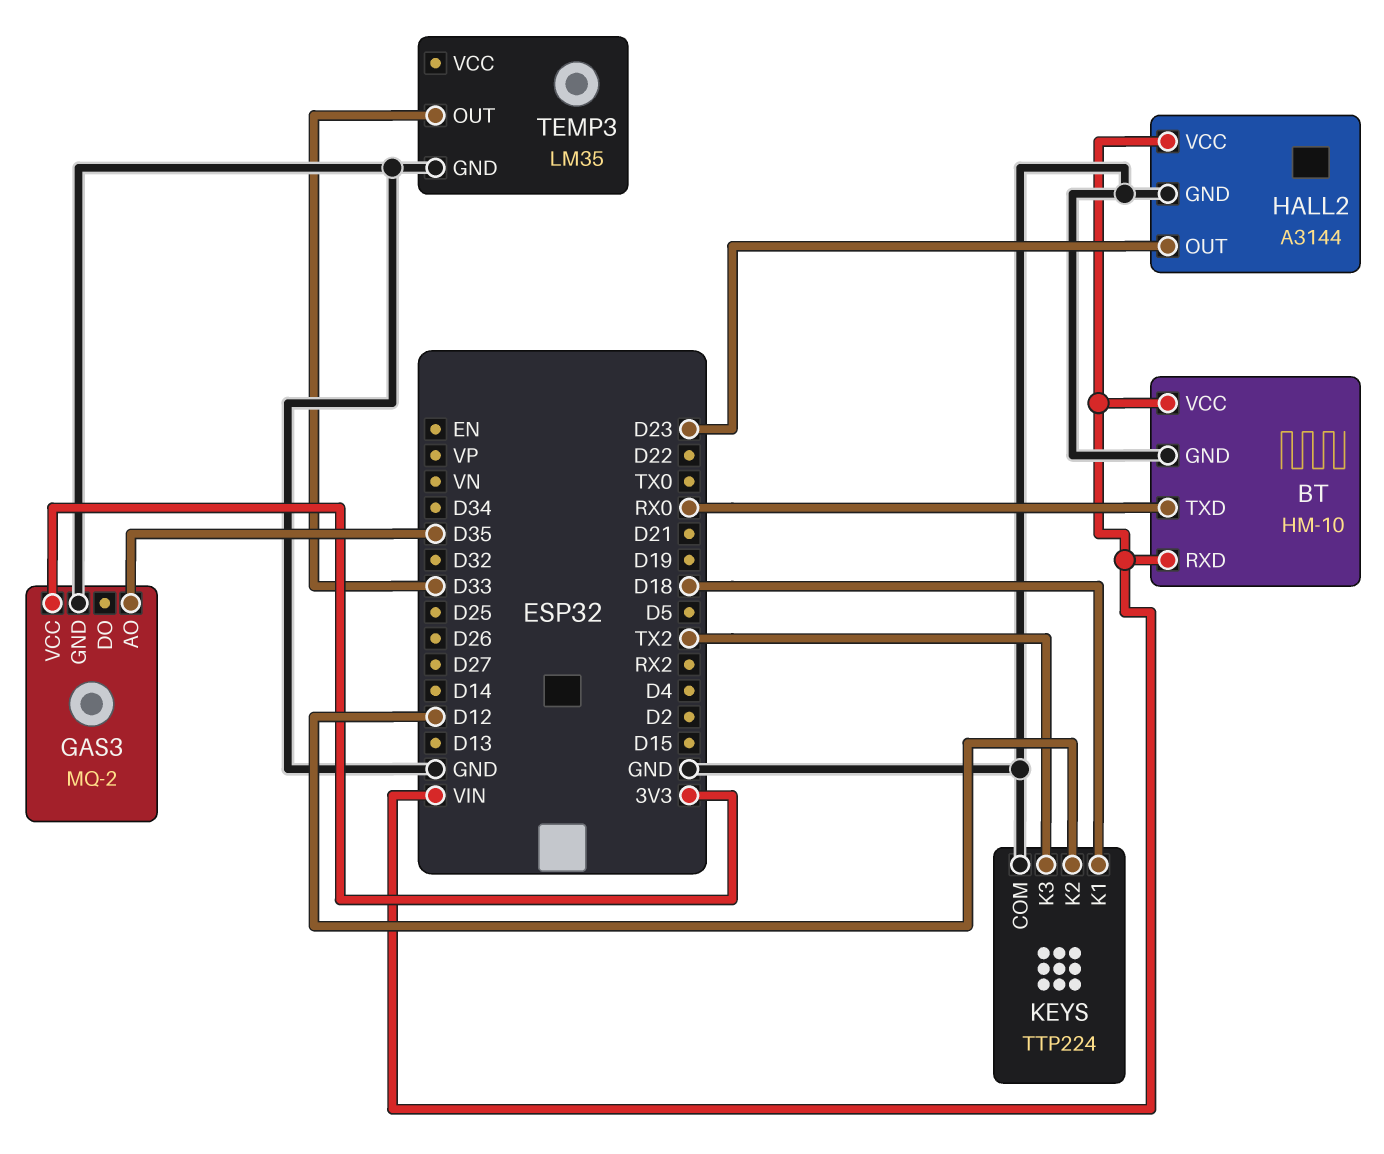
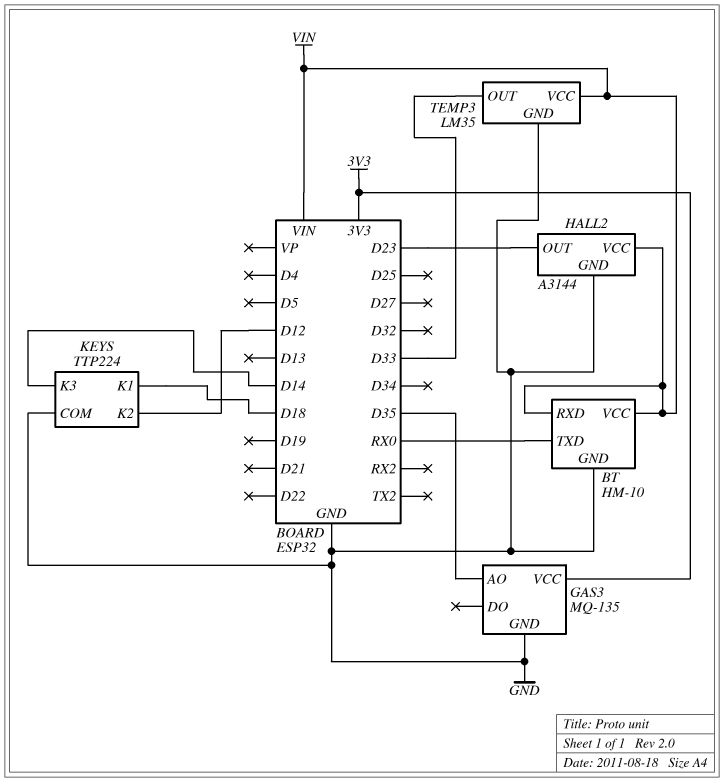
GAS3: MQ-2 -> MQ-135
KEYS pin K3: TX2 -> D14
TEMP3 pin VCC: none -> VIN

